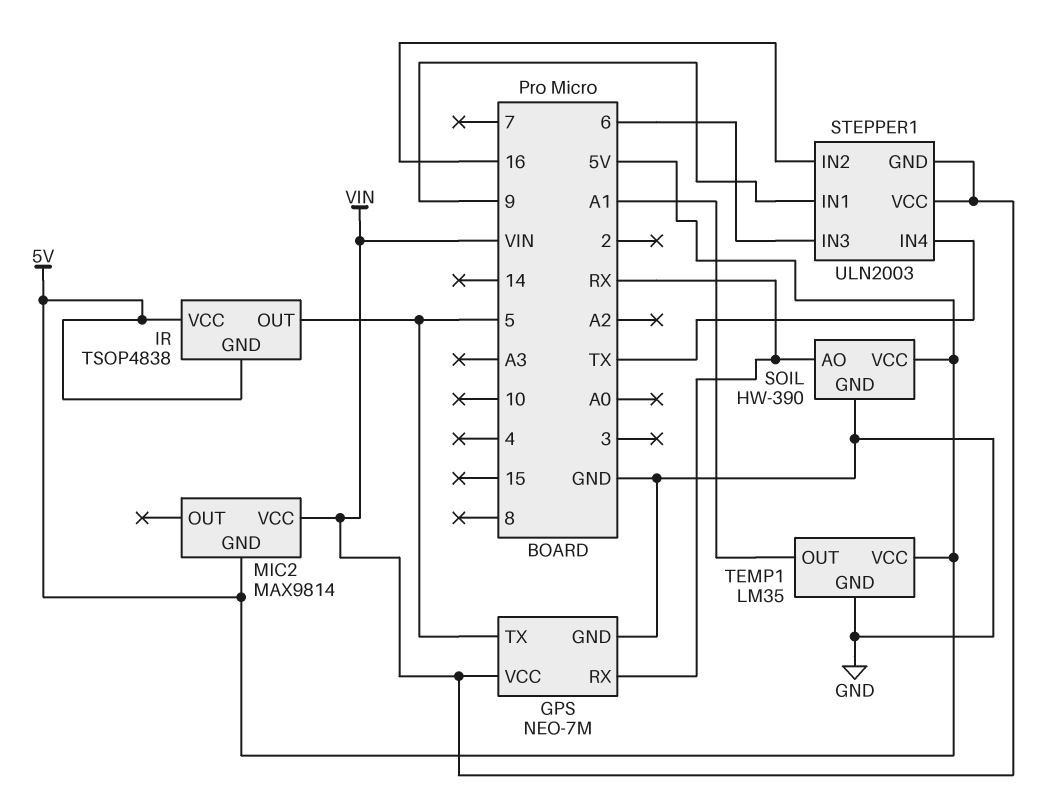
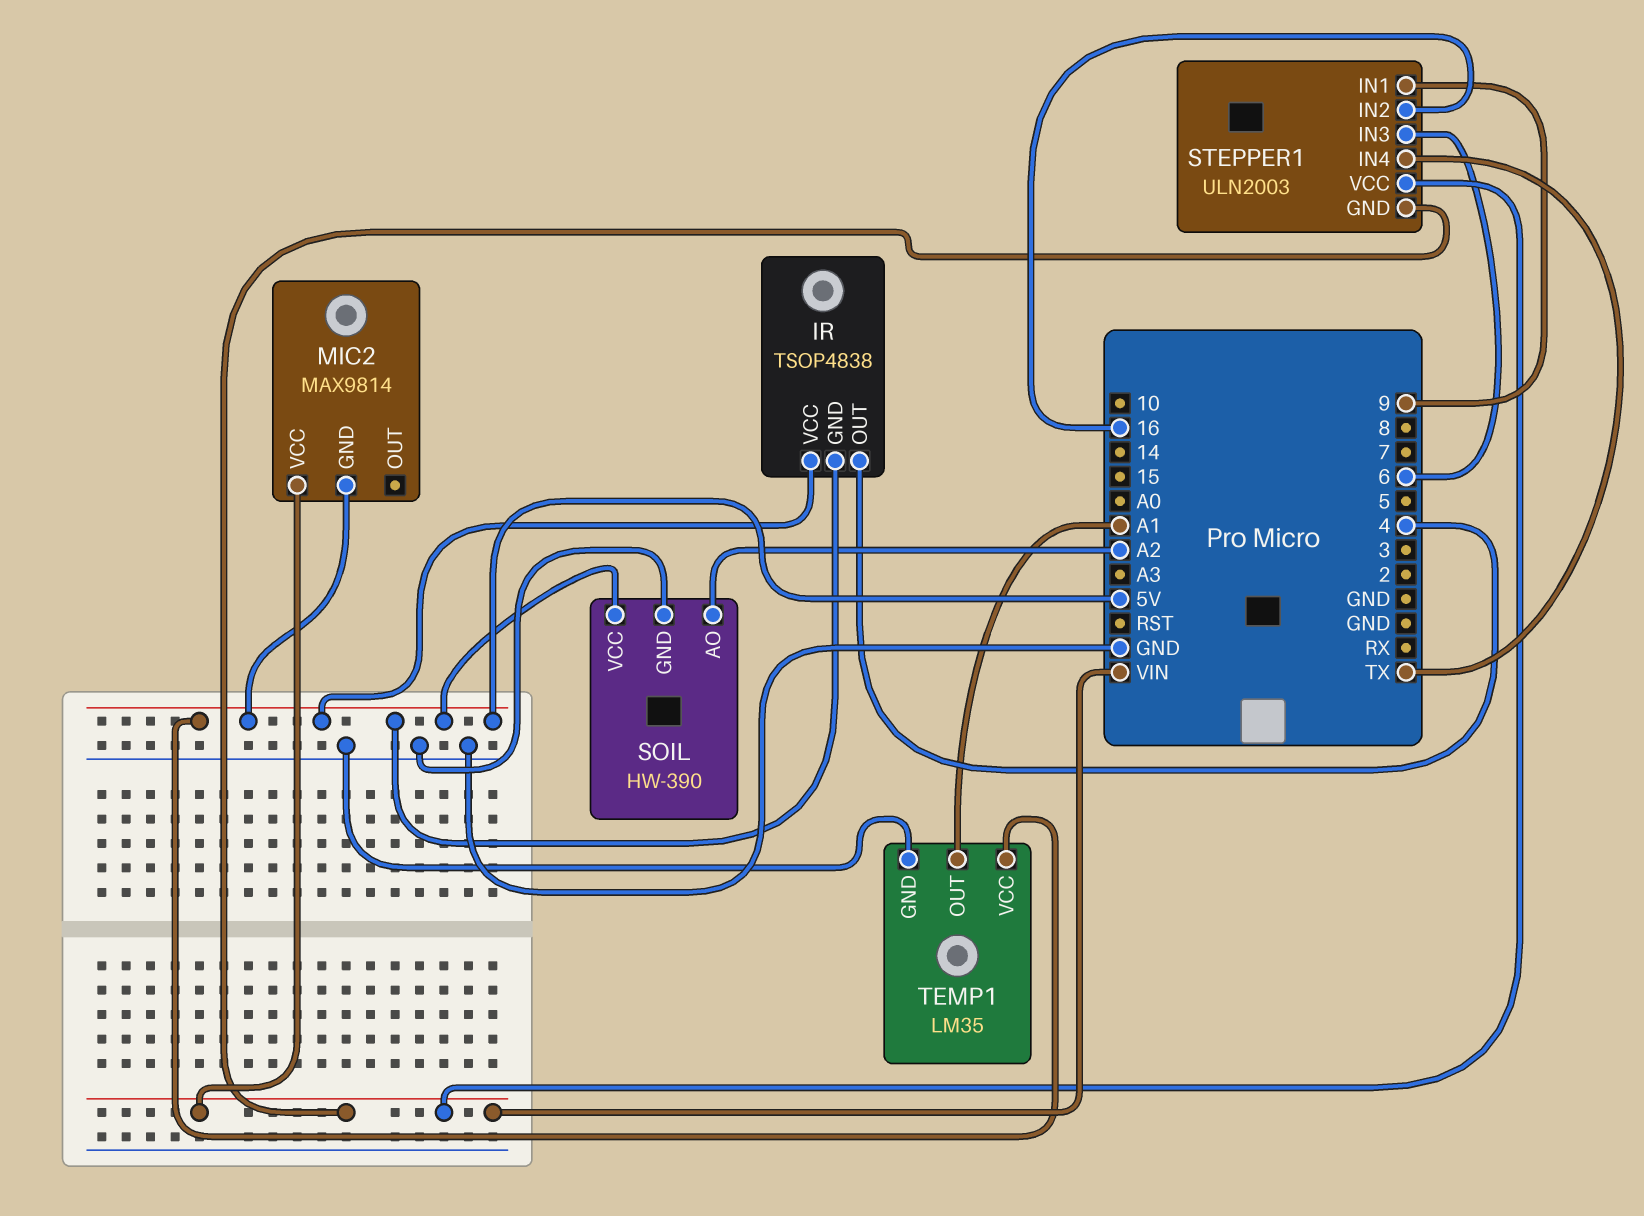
GPS: NEO-7M -> none
GPS pin GND: GND -> none
GPS pin RX: RX -> none
GPS pin TX: 5 -> none
GPS pin VCC: VIN -> none
IR pin OUT: 5 -> 4
SOIL pin AO: RX -> A2

